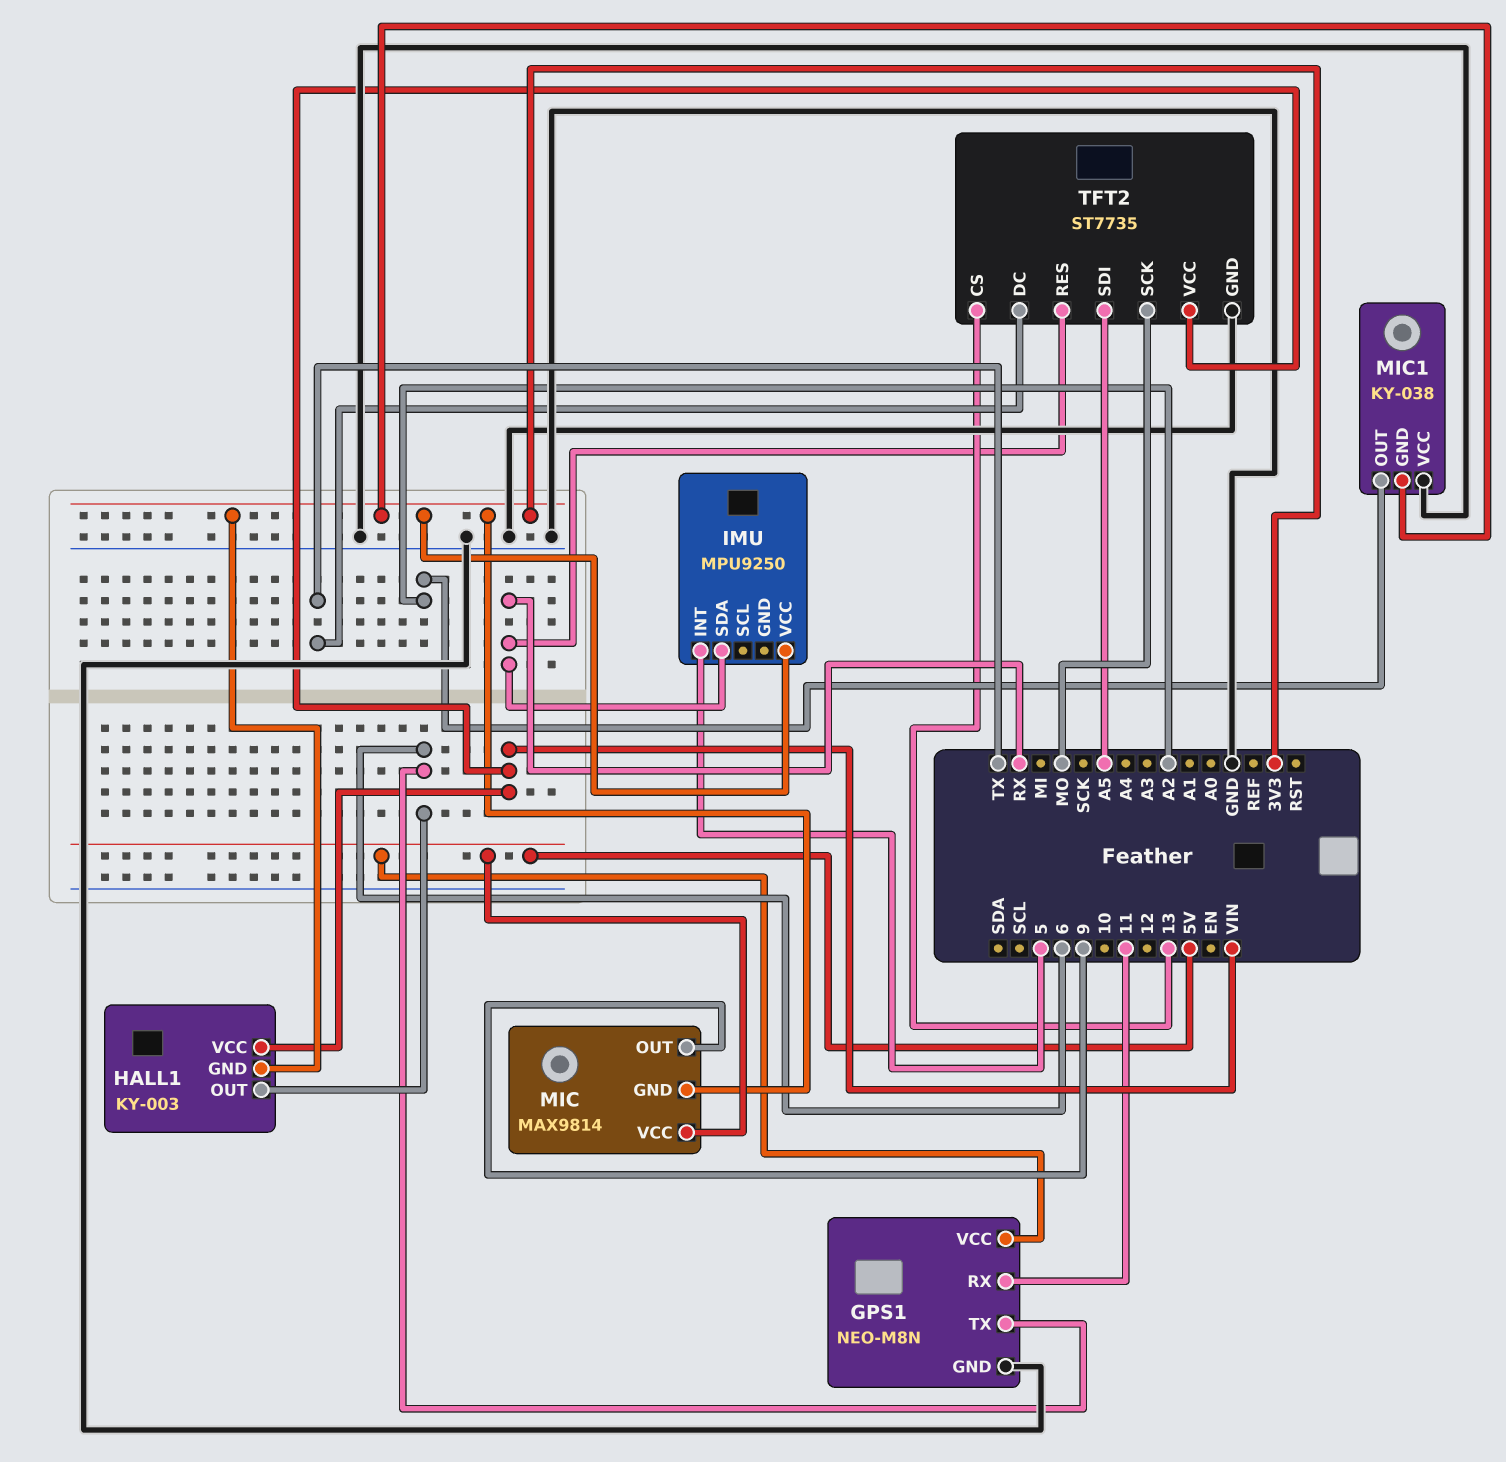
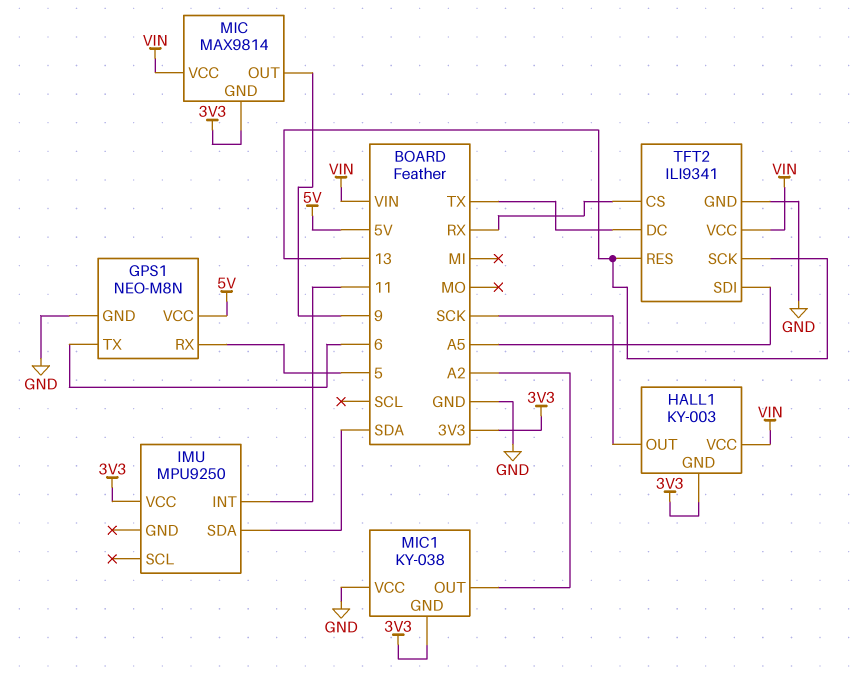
GPS1 pin RX: 11 -> 5
HALL1 pin OUT: 6 -> SCK
IMU pin INT: 5 -> 11
IMU pin SDA: RX -> SDA
MIC pin VCC: 5V -> VIN
TFT2: ST7735 -> ILI9341
TFT2 pin CS: 13 -> RX
TFT2 pin RES: RX -> 13
TFT2 pin SCK: MO -> 13

